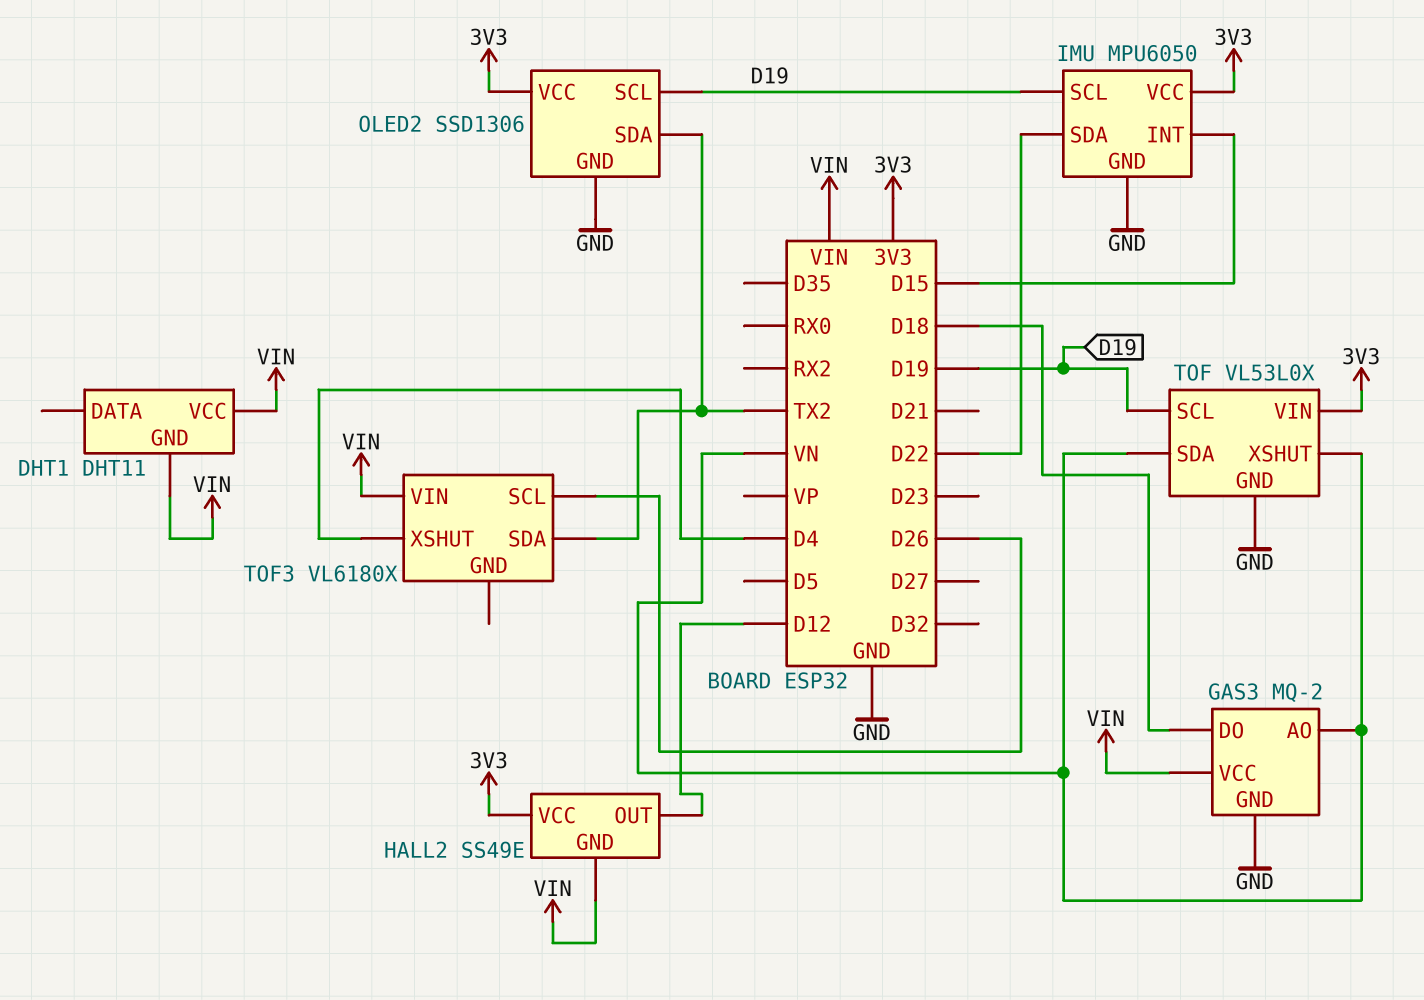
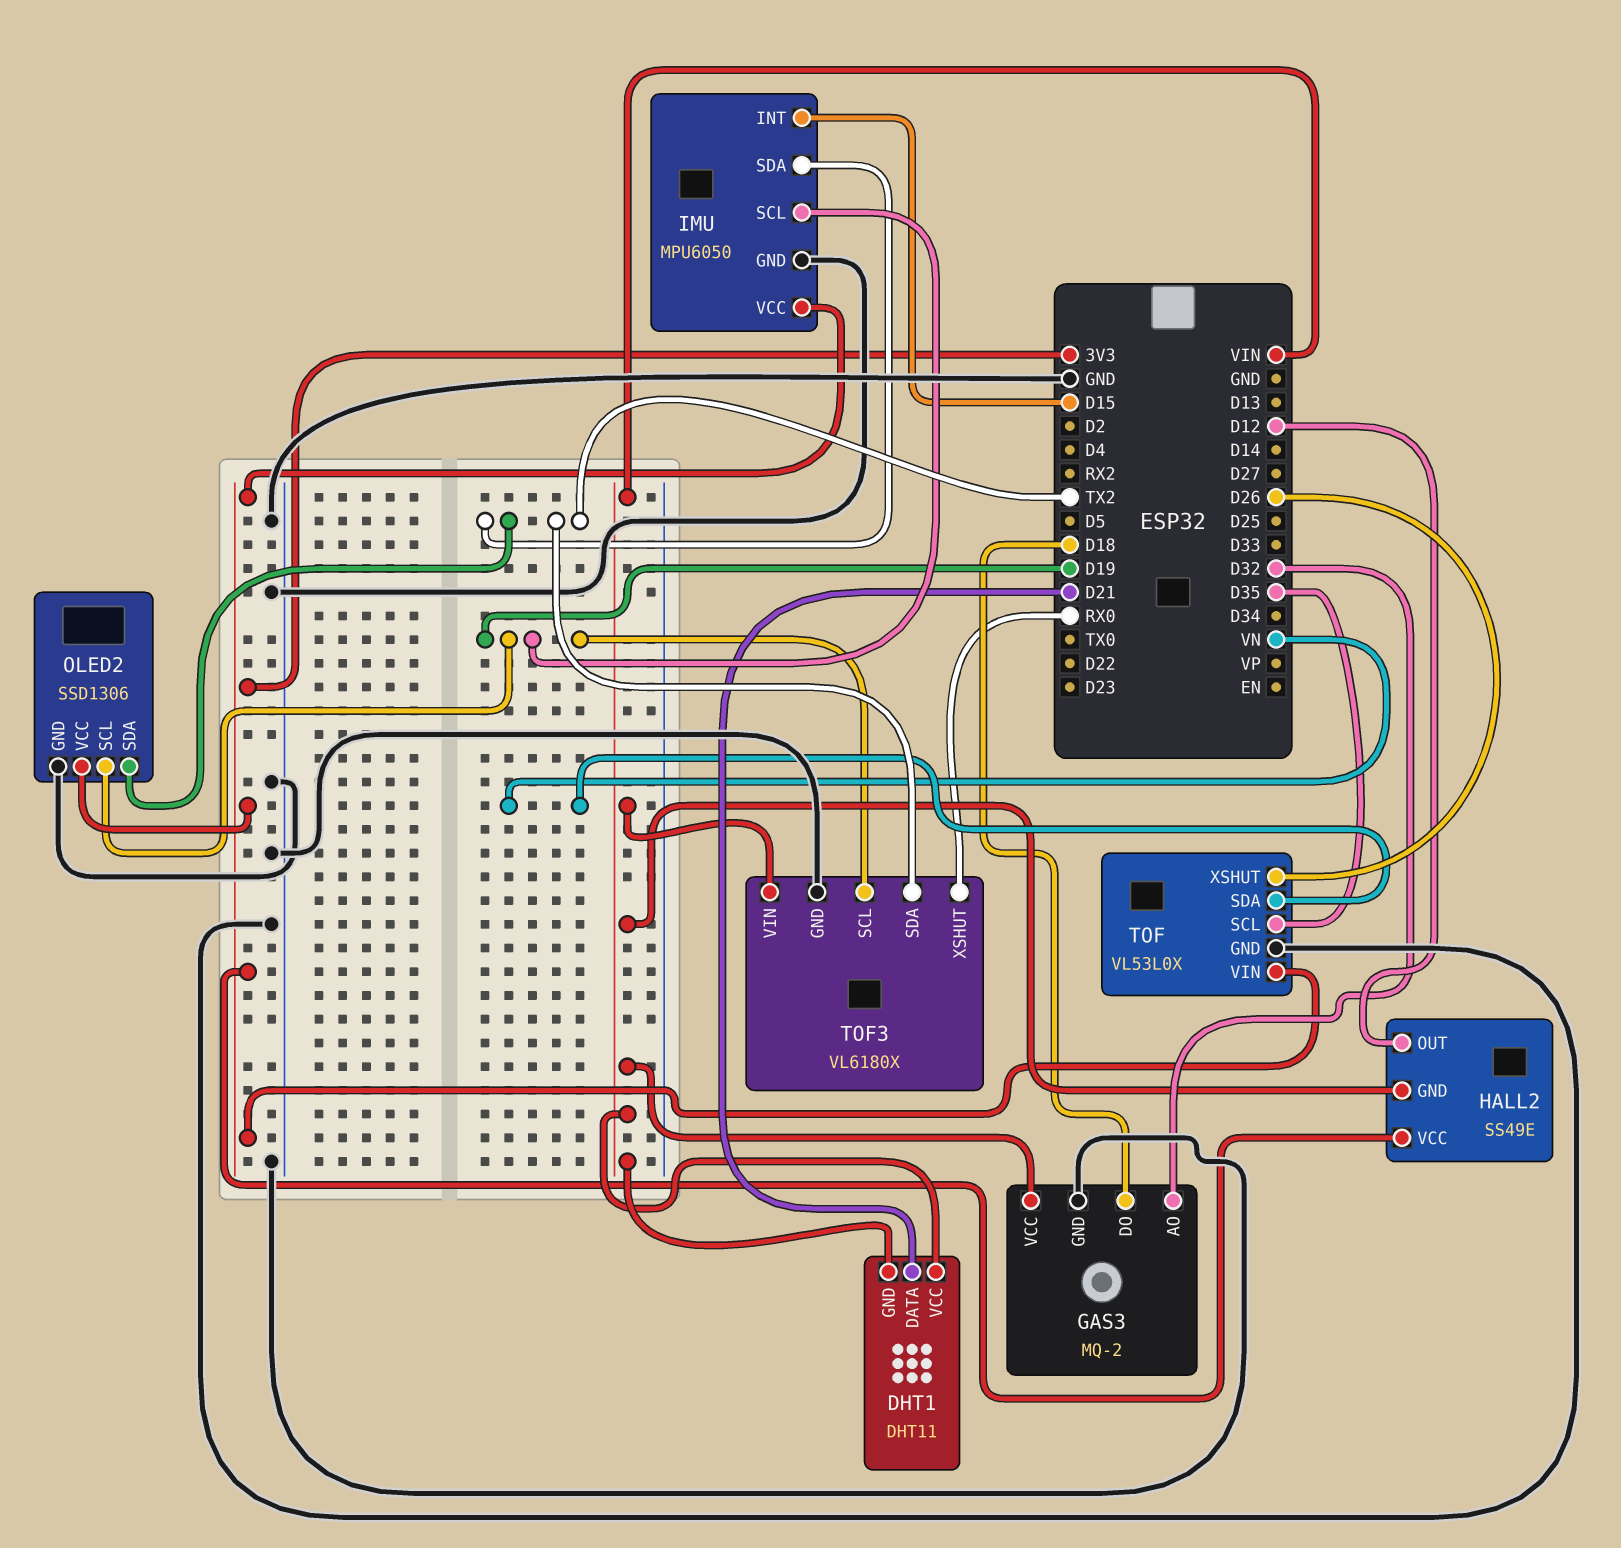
DHT1 pin DATA: none -> D21
GAS3 pin AO: VN -> D32
IMU pin SDA: D22 -> TX2
TOF pin SCL: D19 -> D35
TOF pin XSHUT: VN -> D26
TOF3 pin GND: none -> GND
TOF3 pin SCL: D26 -> D19
TOF3 pin XSHUT: D4 -> RX0

